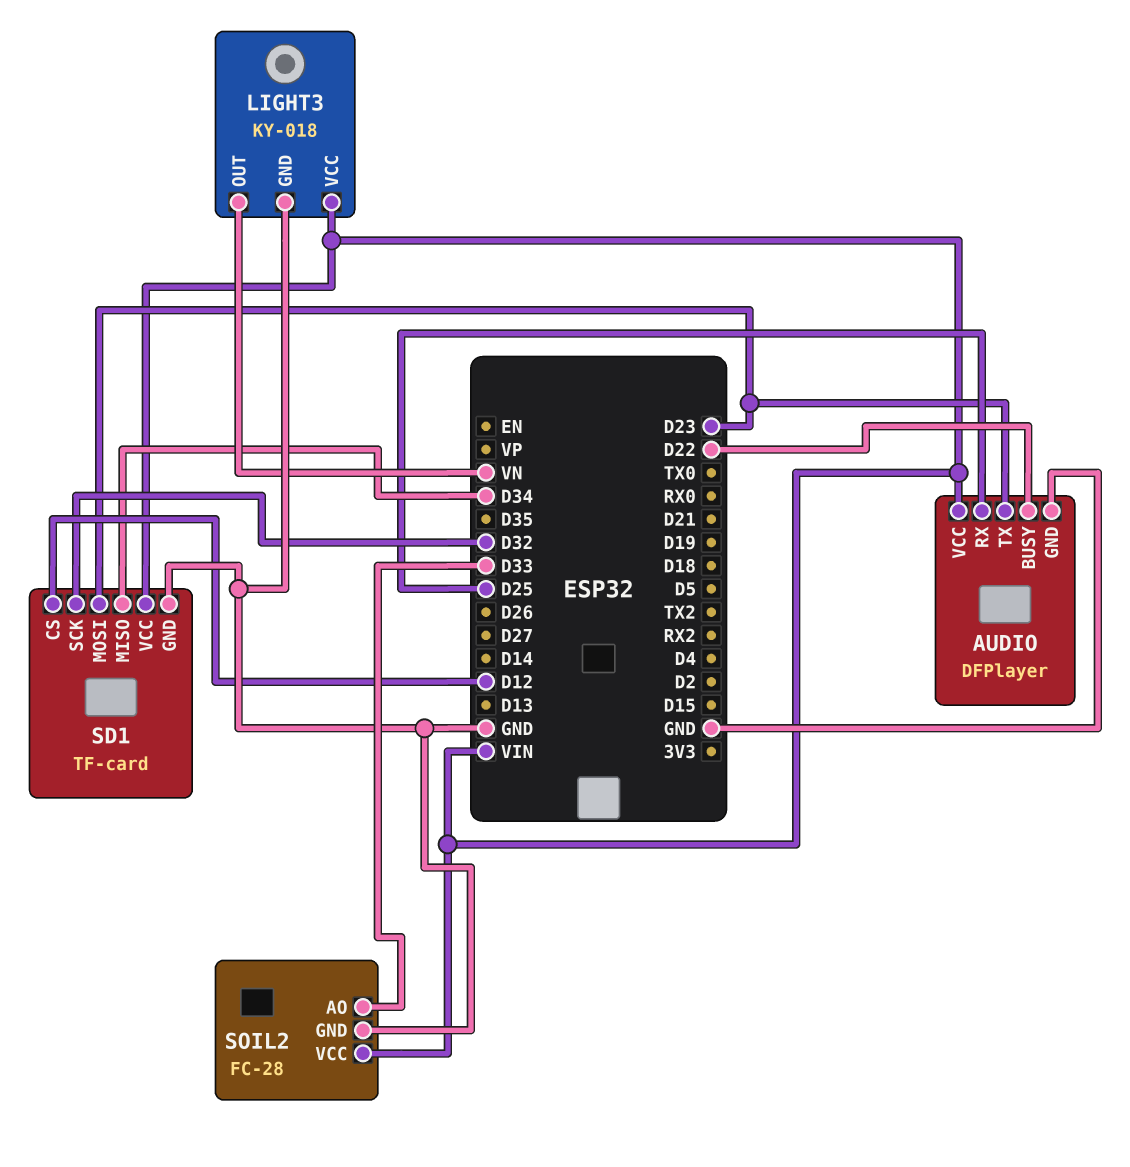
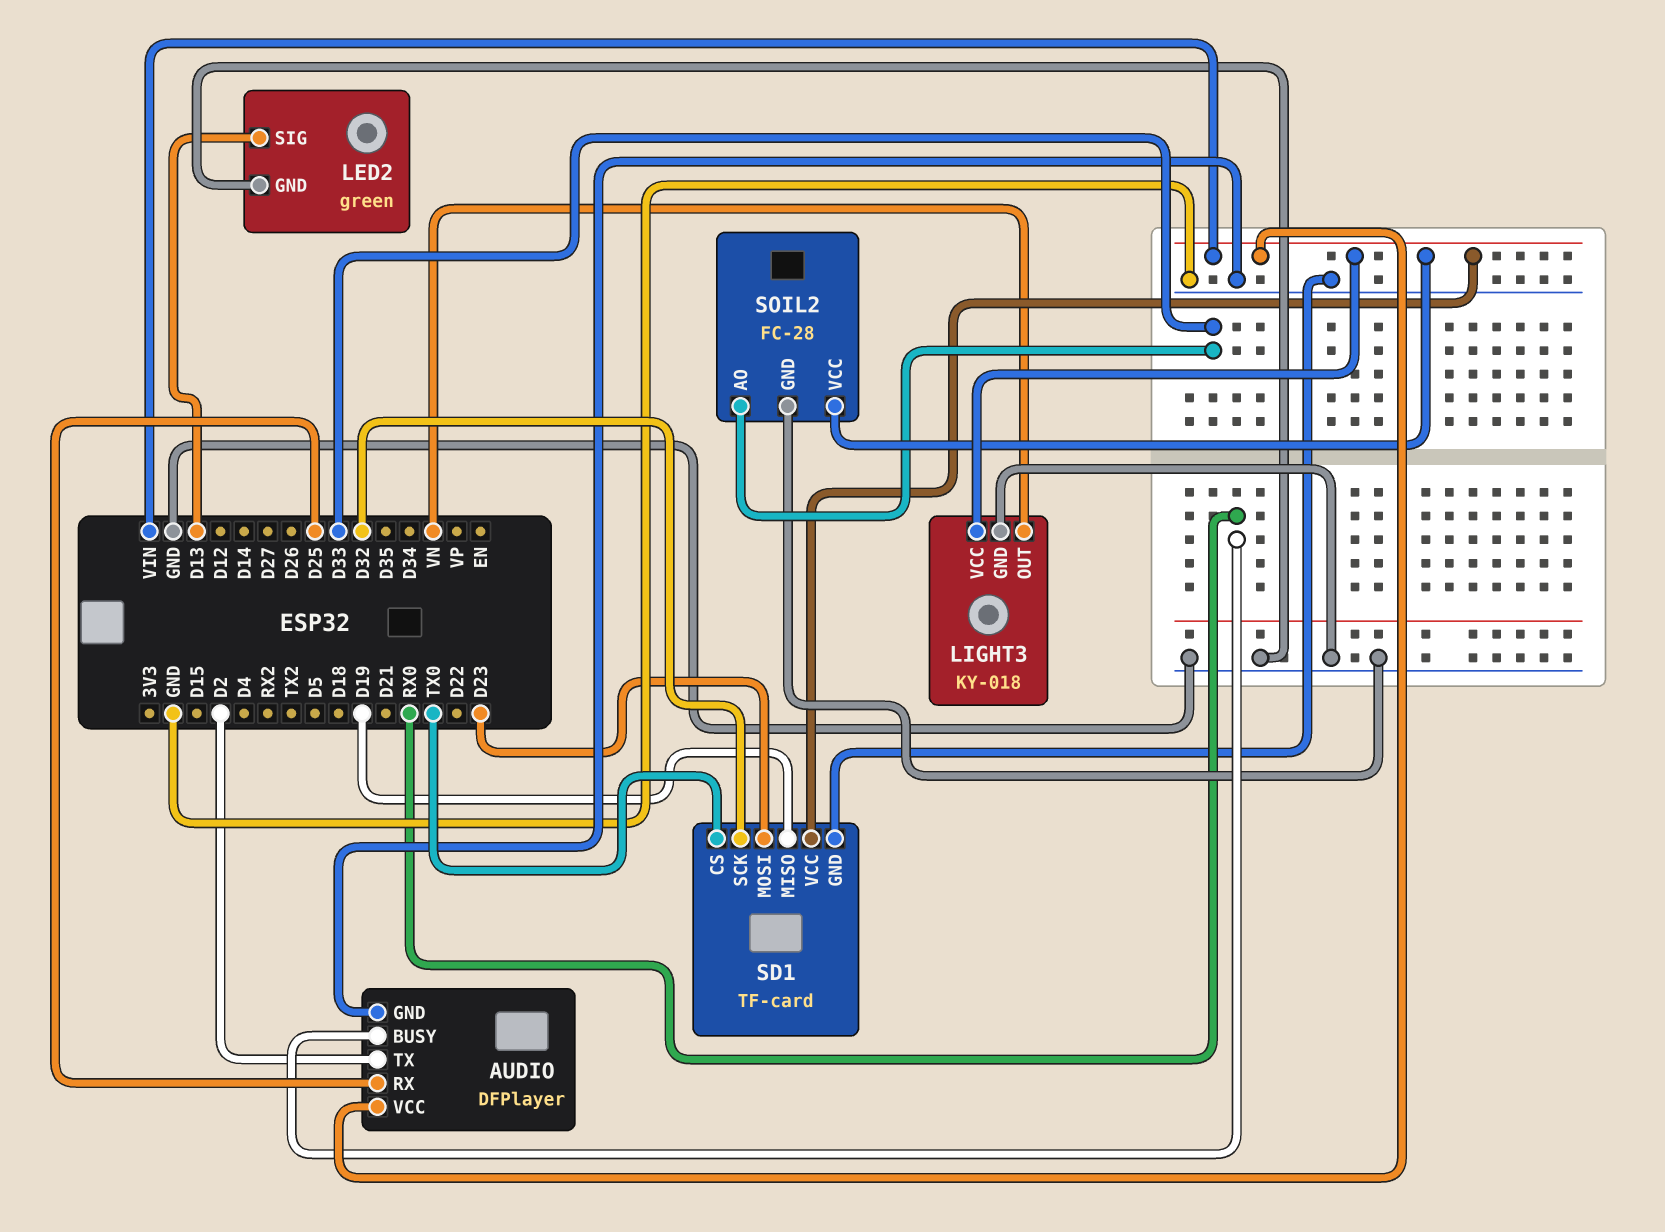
AUDIO pin BUSY: D22 -> RX0
AUDIO pin TX: D23 -> D2
LED2: none -> green
LED2 pin GND: none -> GND
LED2 pin SIG: none -> D13
SD1 pin CS: D12 -> TX0
SD1 pin MISO: D34 -> D19

